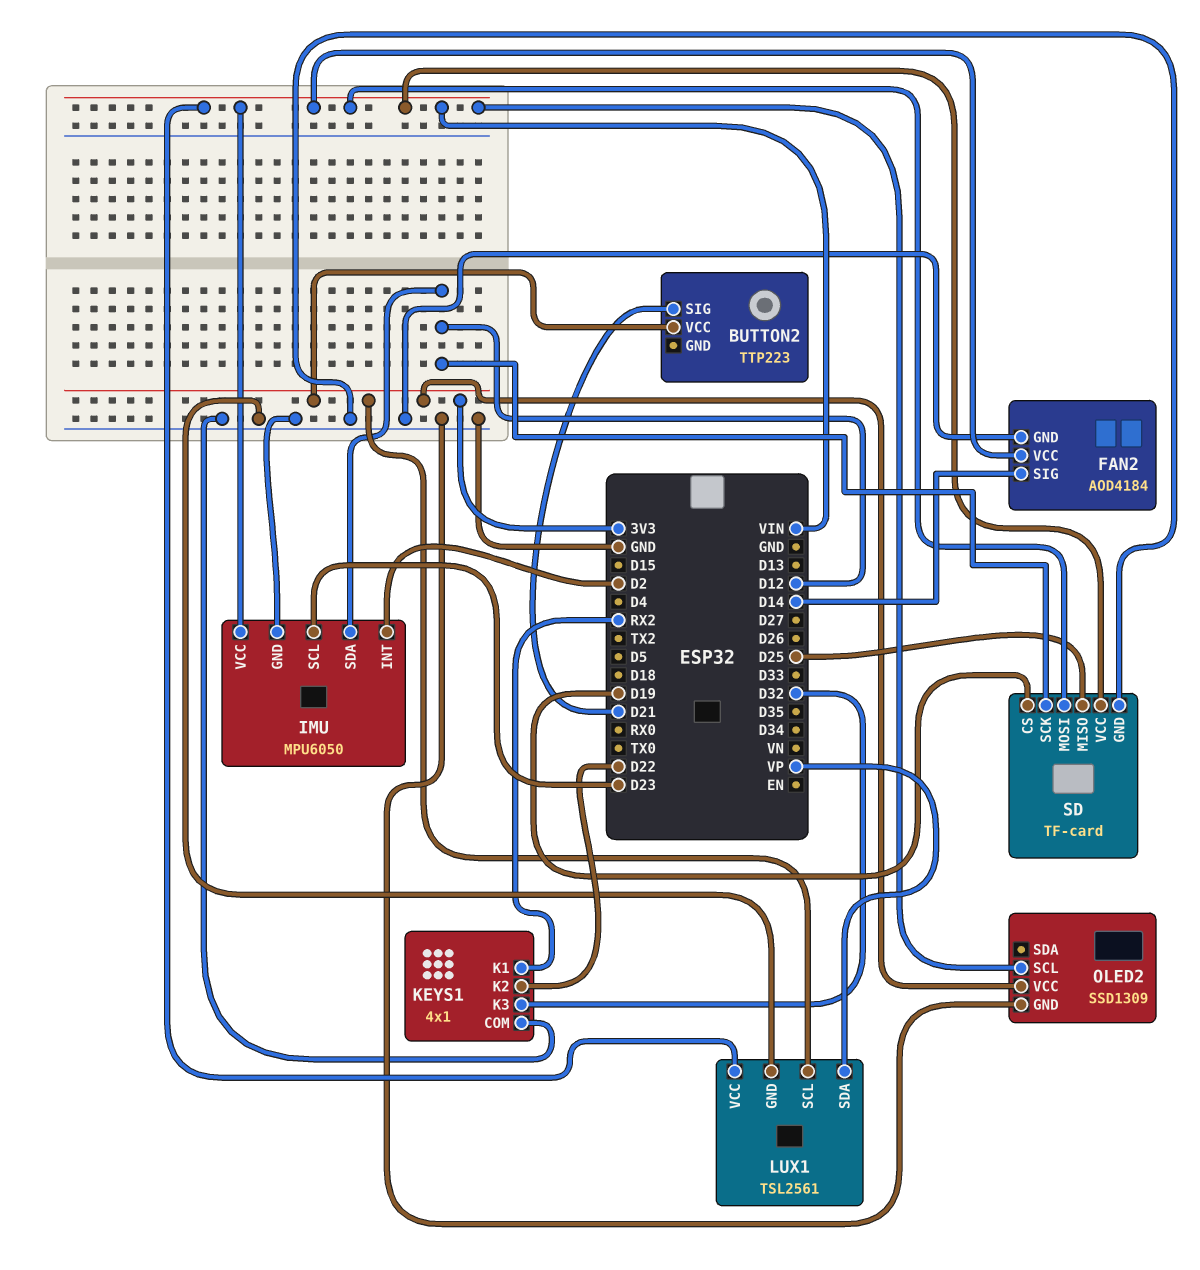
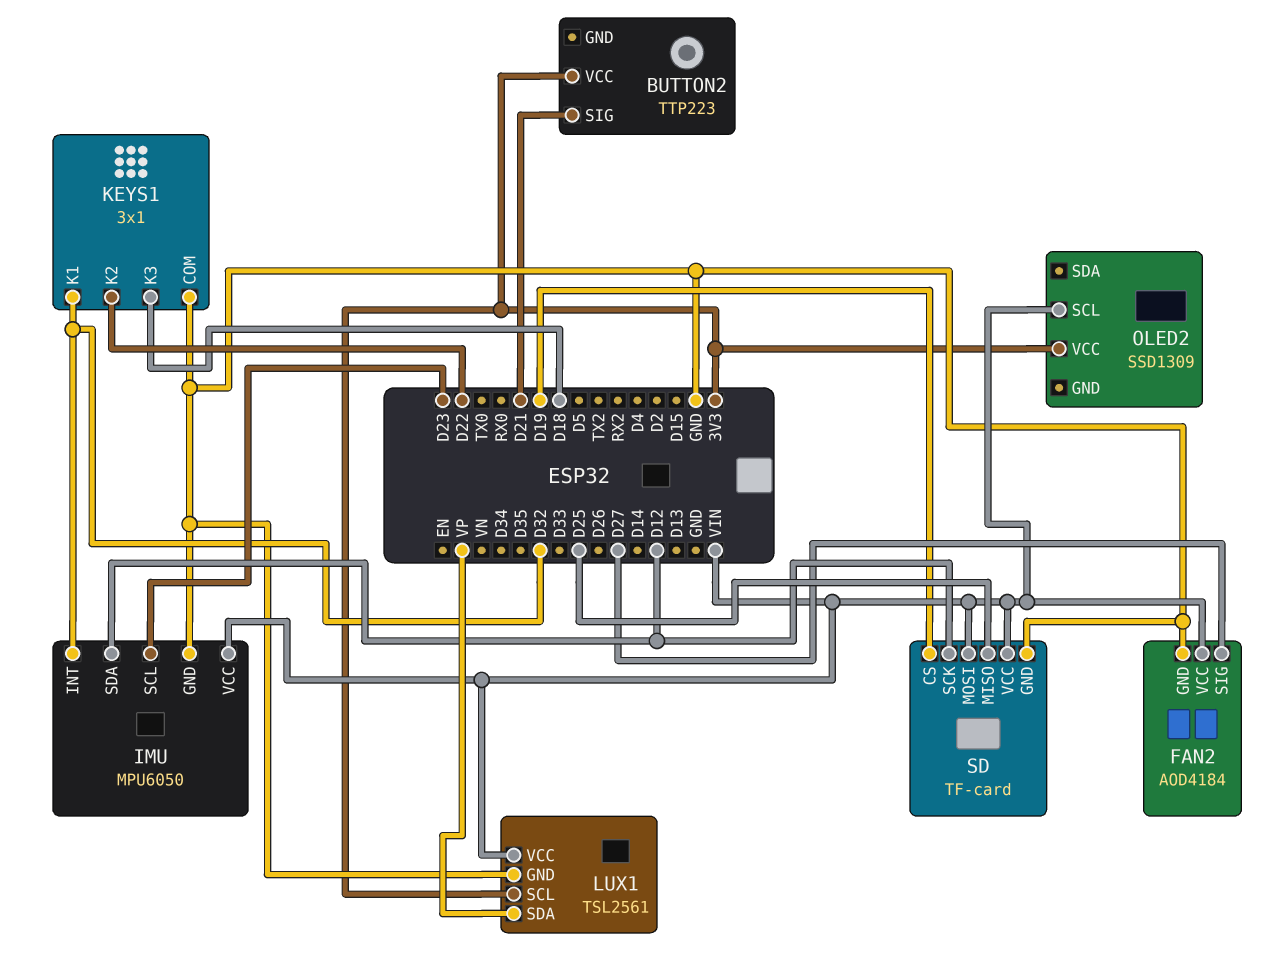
FAN2 pin SIG: D14 -> D27
IMU pin INT: D2 -> D32
KEYS1: 4x1 -> 3x1
KEYS1 pin K1: RX2 -> D32
KEYS1 pin K3: D32 -> D18
OLED2 pin GND: GND -> none

